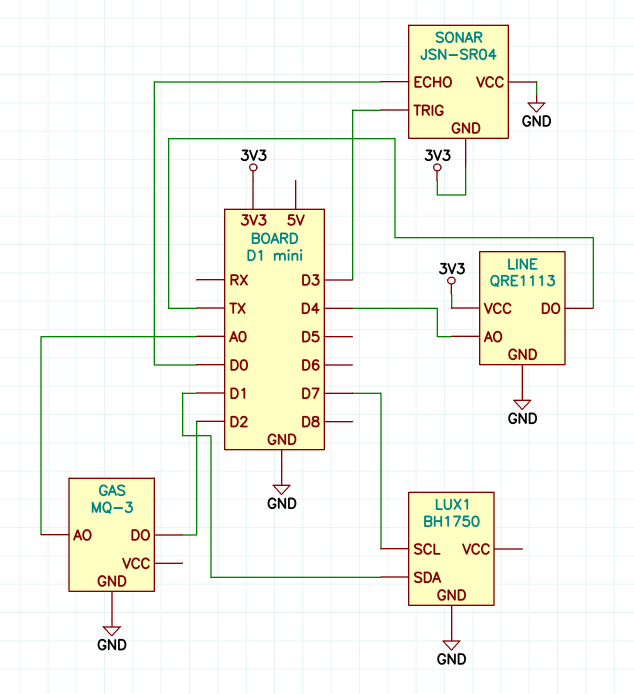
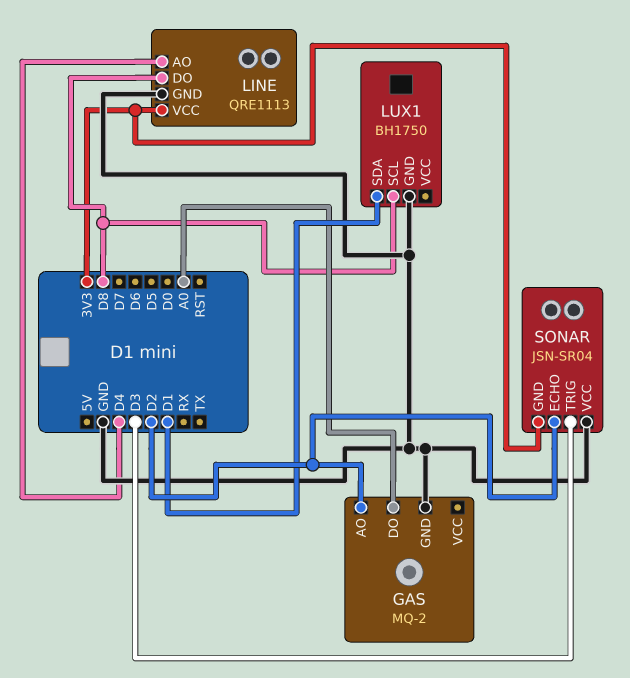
GAS: MQ-3 -> MQ-2
GAS pin AO: A0 -> D2
GAS pin DO: D2 -> A0
LINE pin DO: TX -> D8
LUX1 pin SCL: D7 -> D8
SONAR pin ECHO: D0 -> D2

